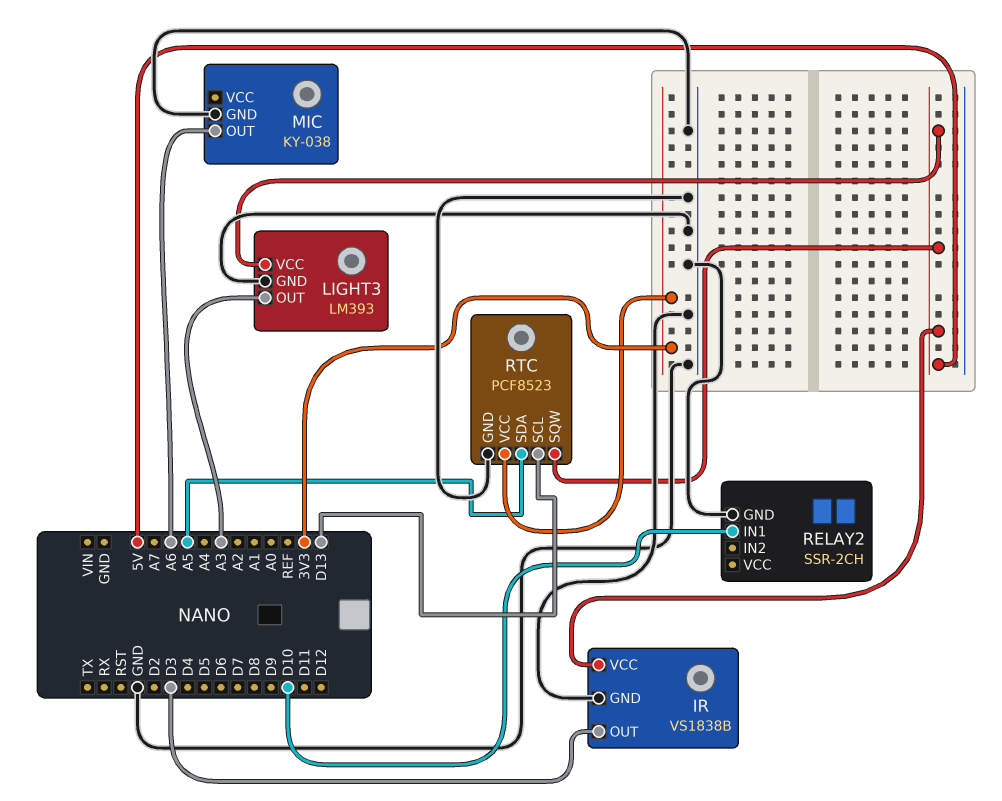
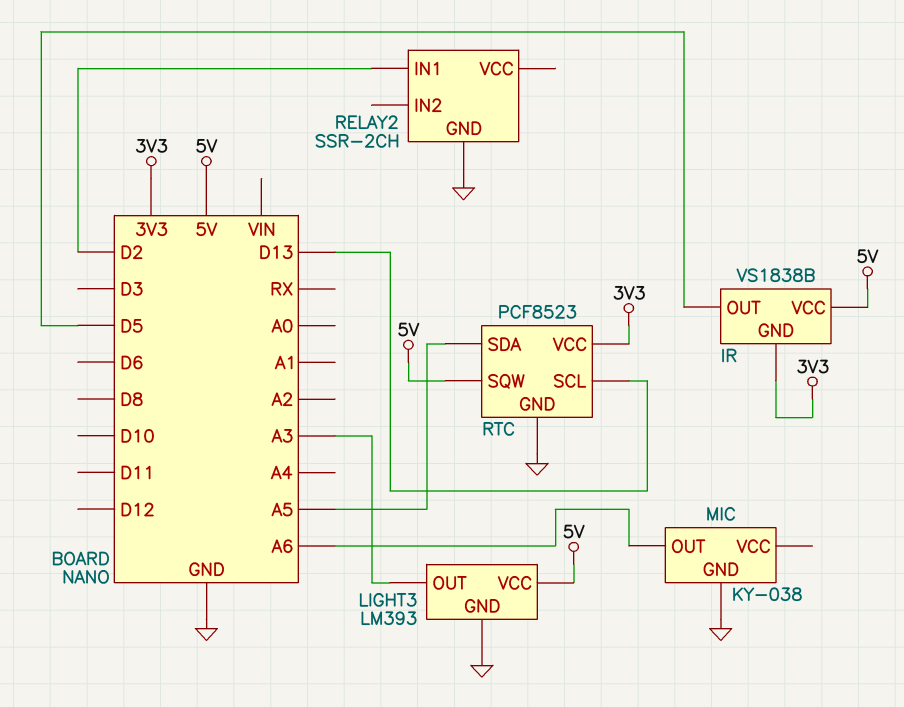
IR pin GND: GND -> 3V3
IR pin OUT: D3 -> D5
RELAY2 pin IN1: D10 -> D2

